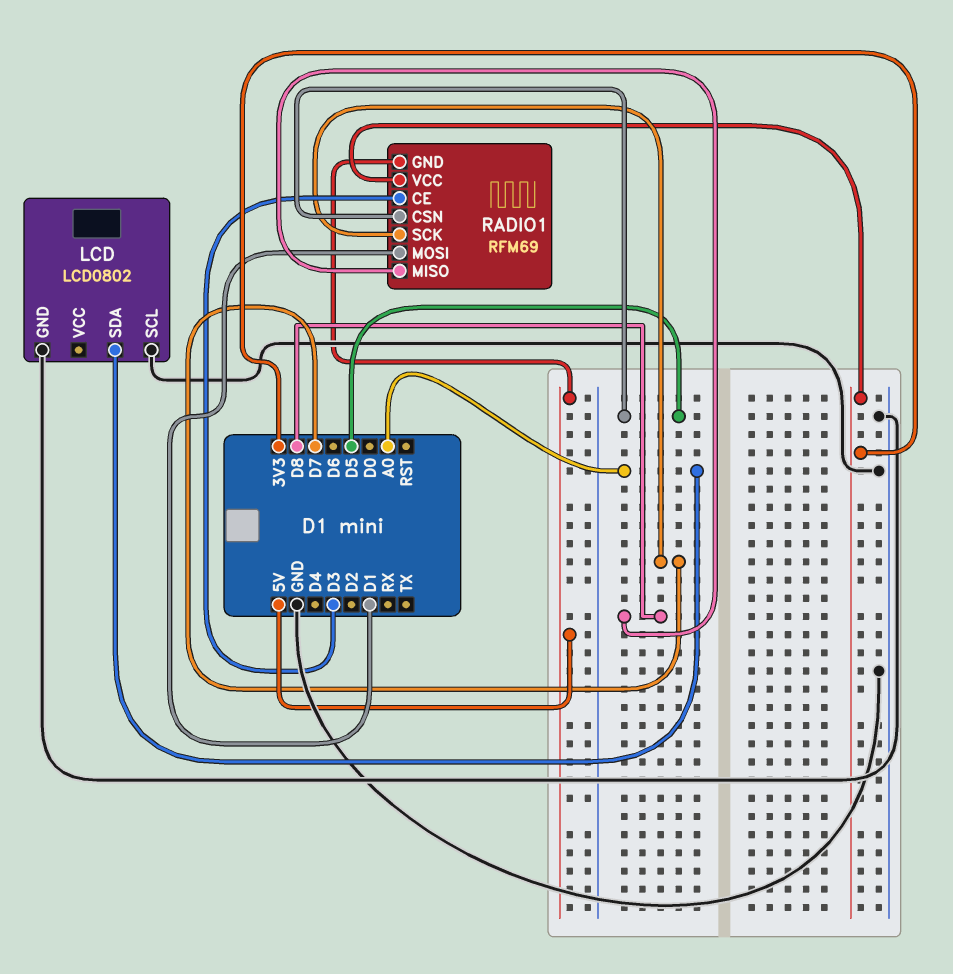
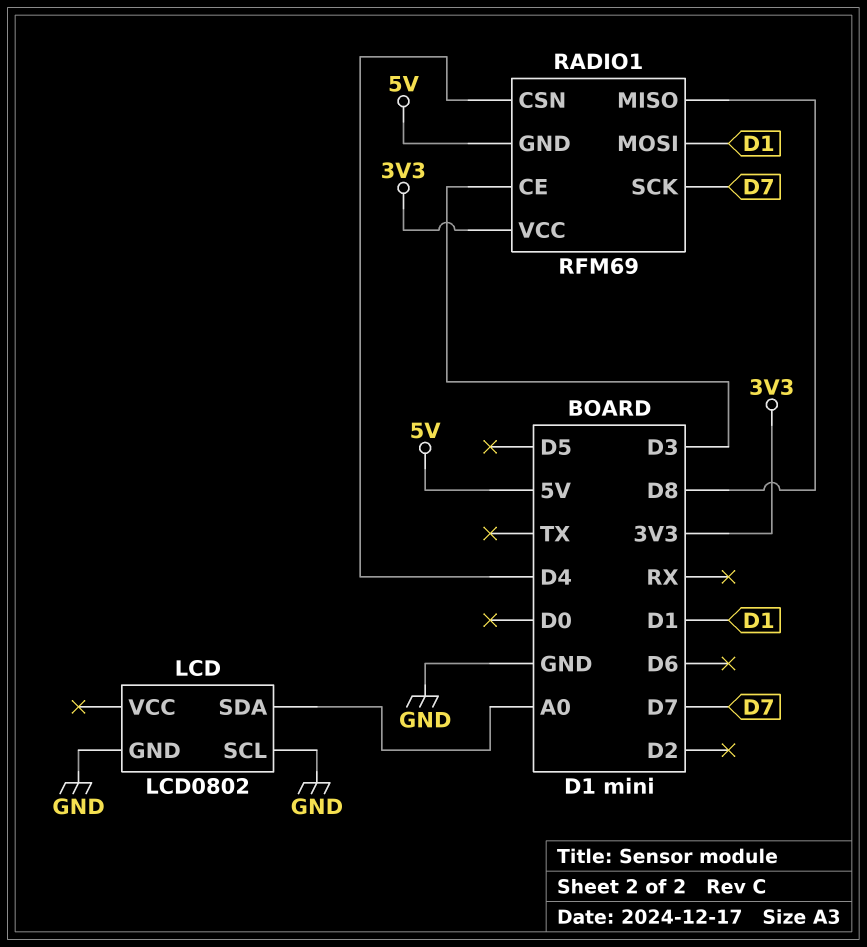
RADIO1 pin CSN: D5 -> D4

